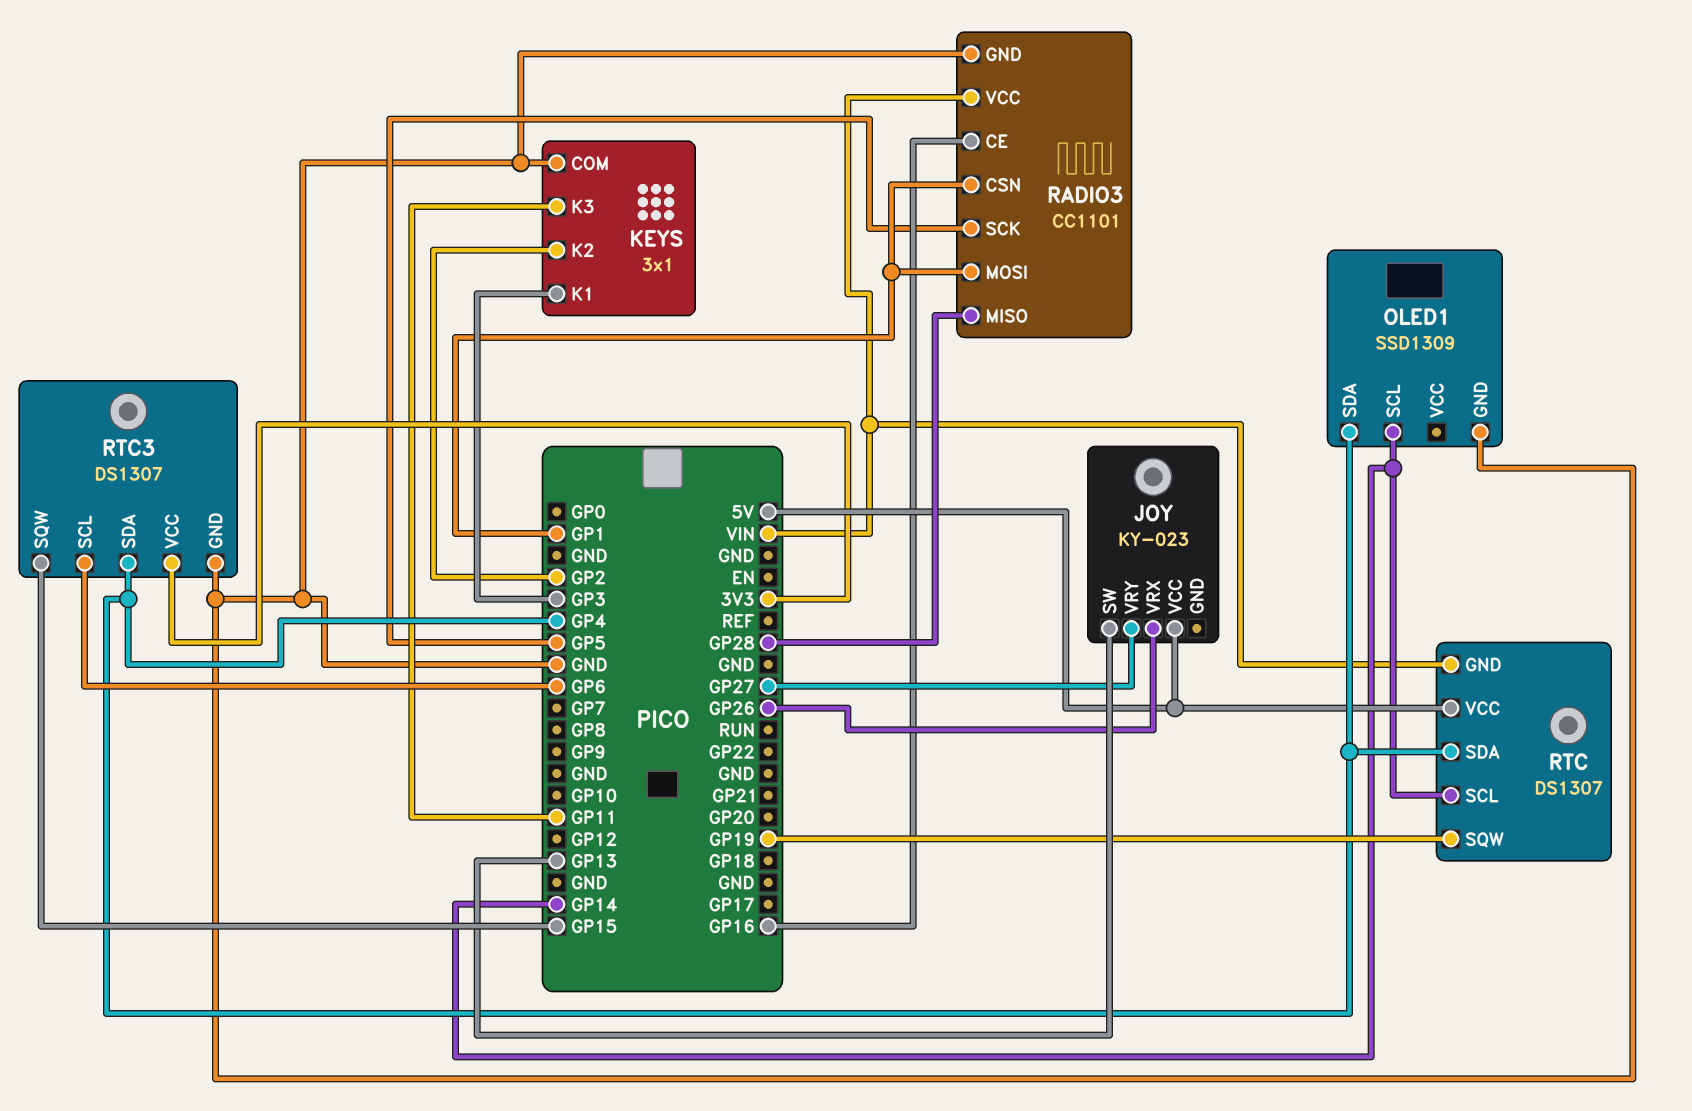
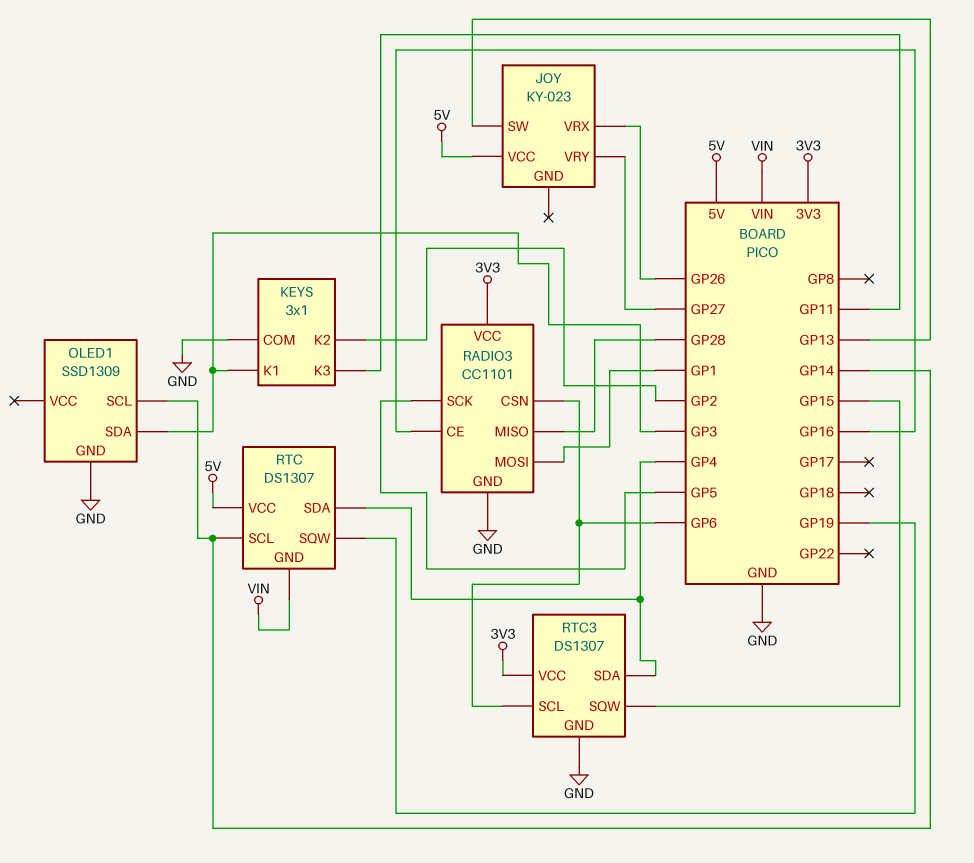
OLED1 pin SDA: GP4 -> GP3
RADIO3 pin CSN: GP1 -> GP6
RADIO3 pin VCC: VIN -> 3V3

